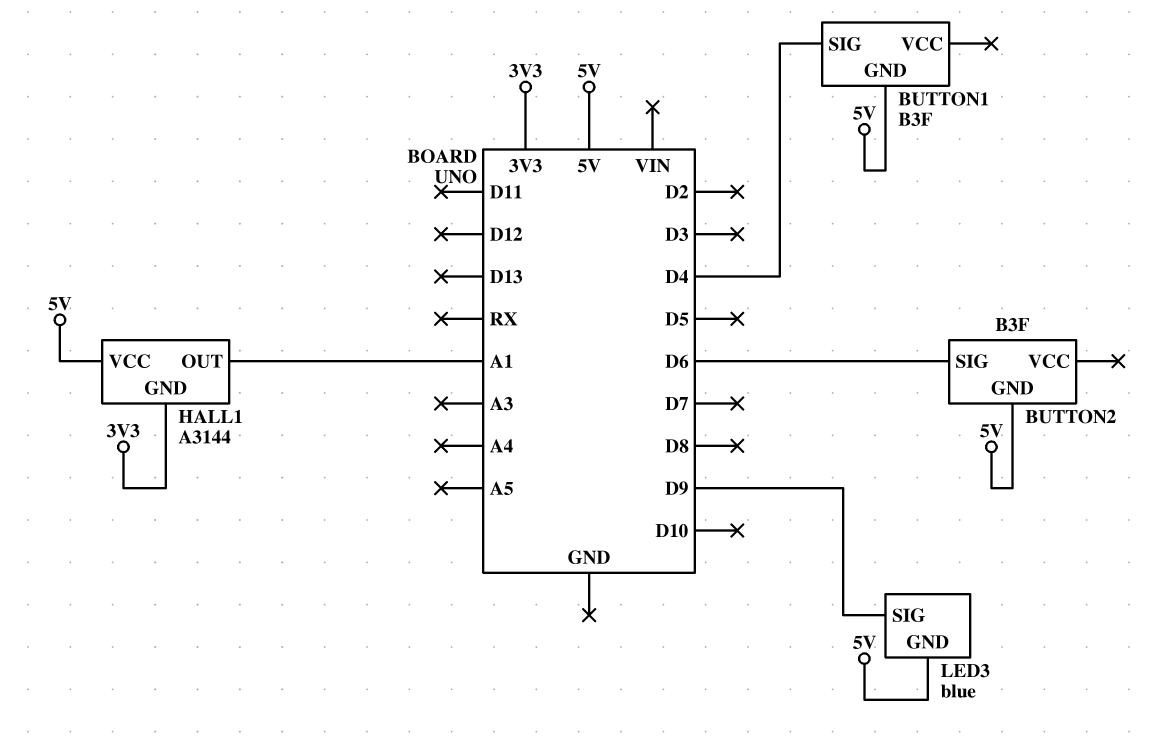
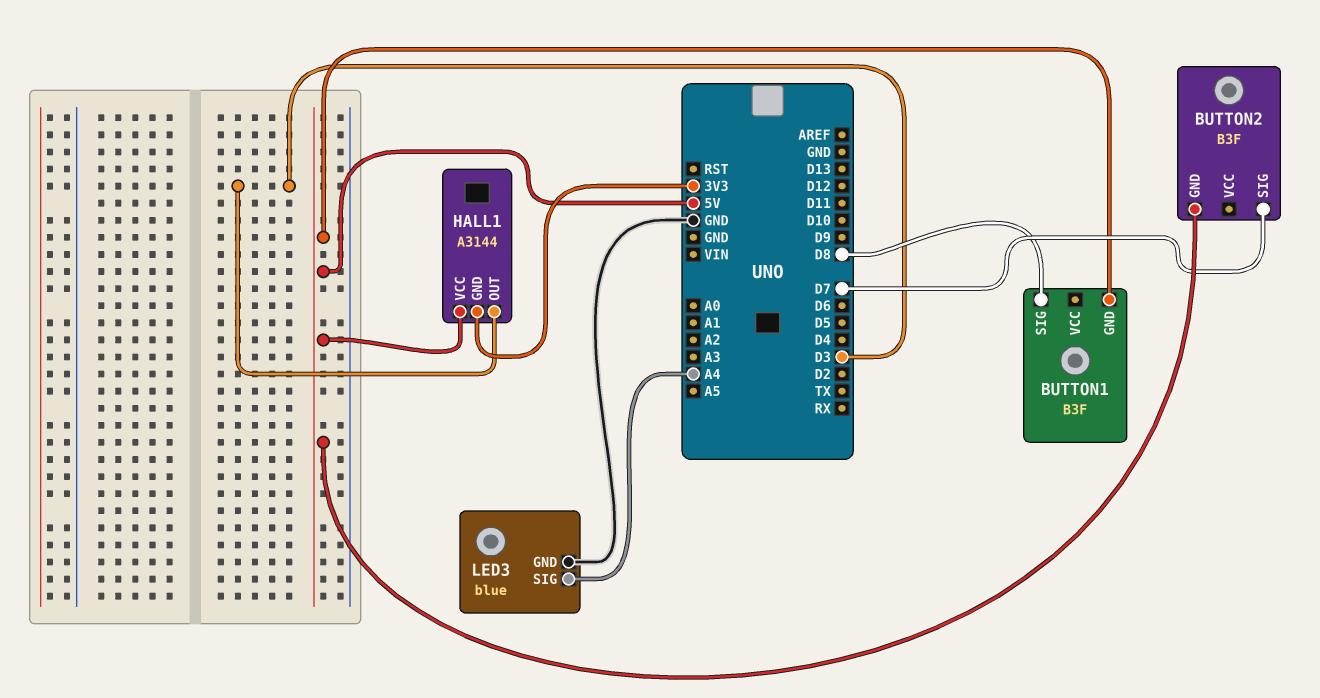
BUTTON1 pin SIG: D4 -> D8
BUTTON2 pin SIG: D6 -> D7
HALL1 pin OUT: A1 -> D3
LED3 pin GND: 5V -> GND
LED3 pin SIG: D9 -> A4

